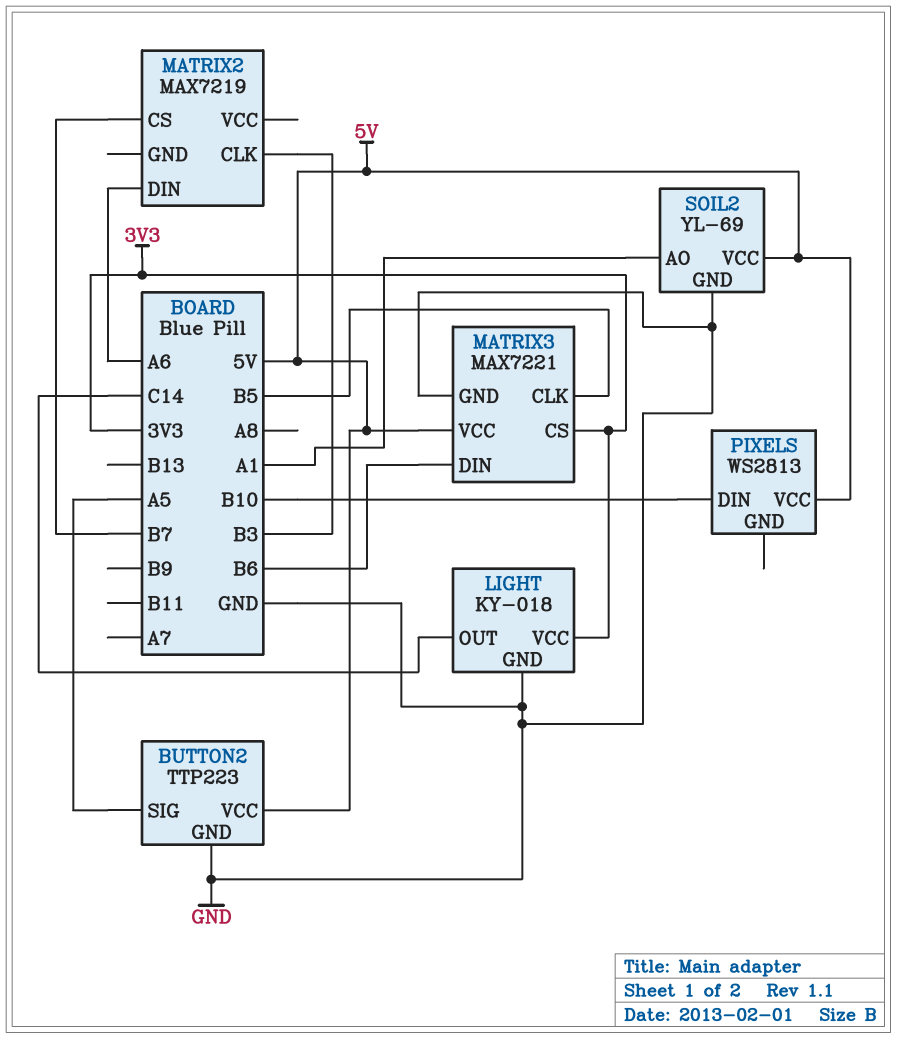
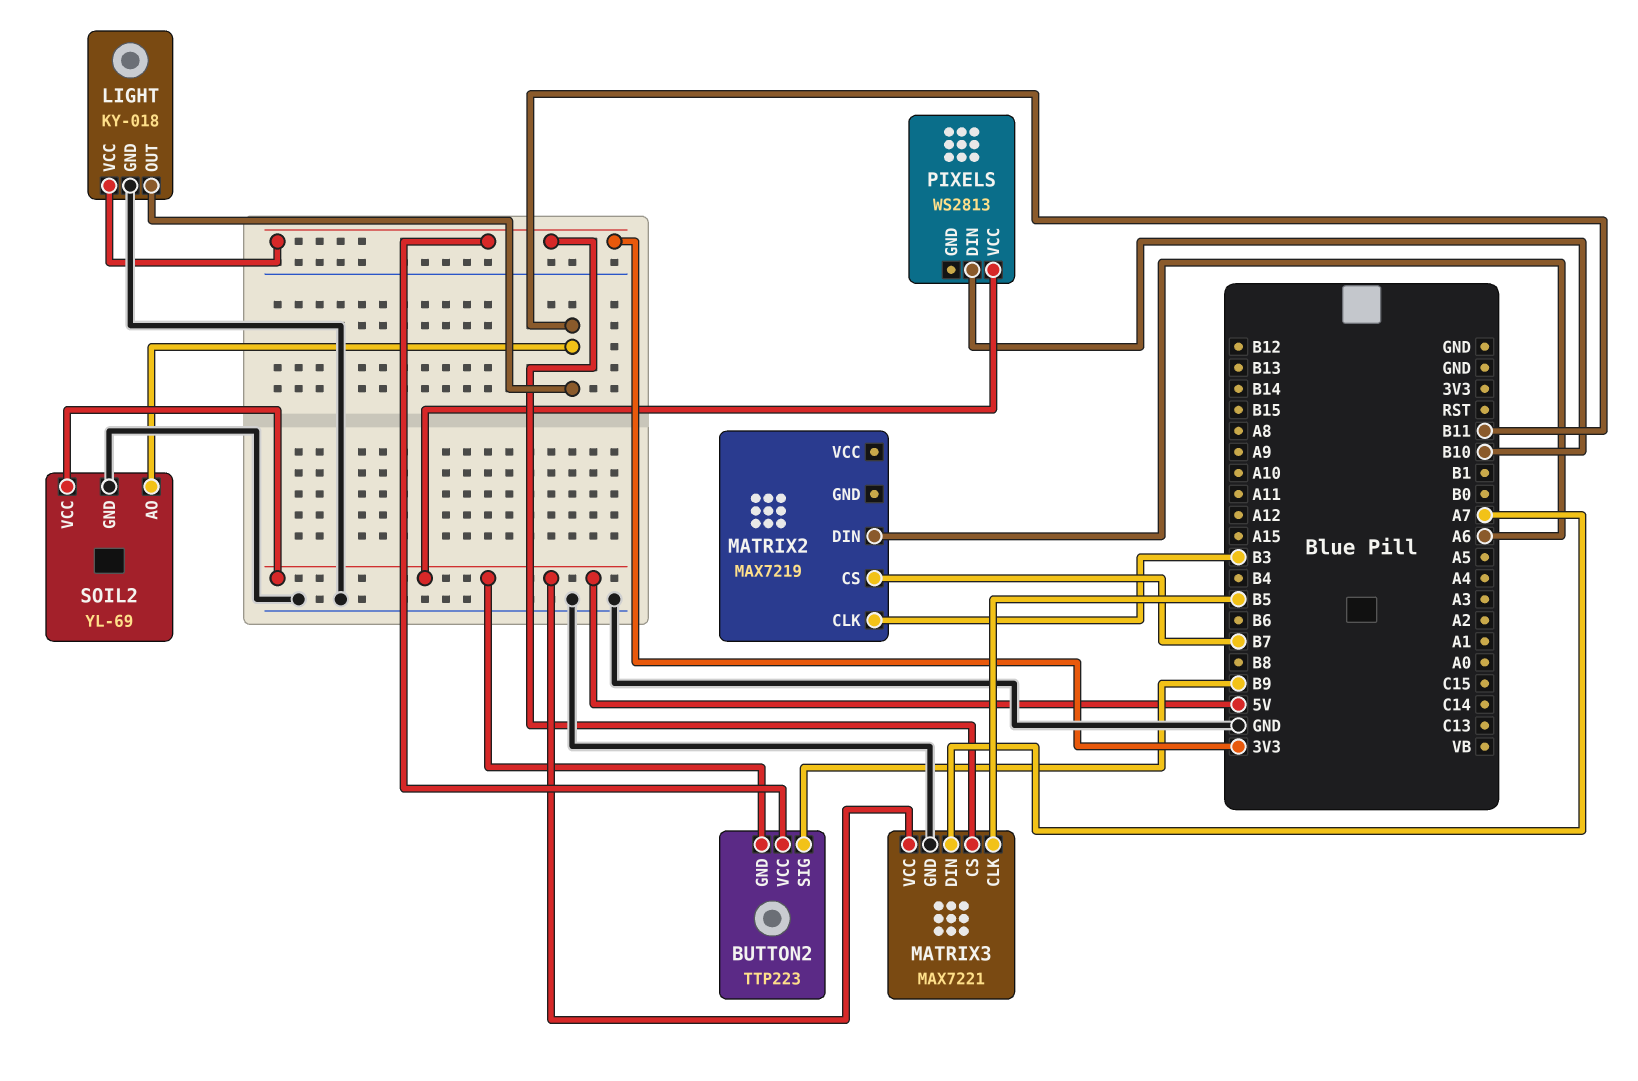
BUTTON2 pin GND: GND -> 5V
BUTTON2 pin SIG: A5 -> B9
BUTTON2 pin VCC: 5V -> 3V3
LIGHT pin OUT: C14 -> B11
MATRIX3 pin DIN: B6 -> A7
SOIL2 pin AO: A1 -> B11

